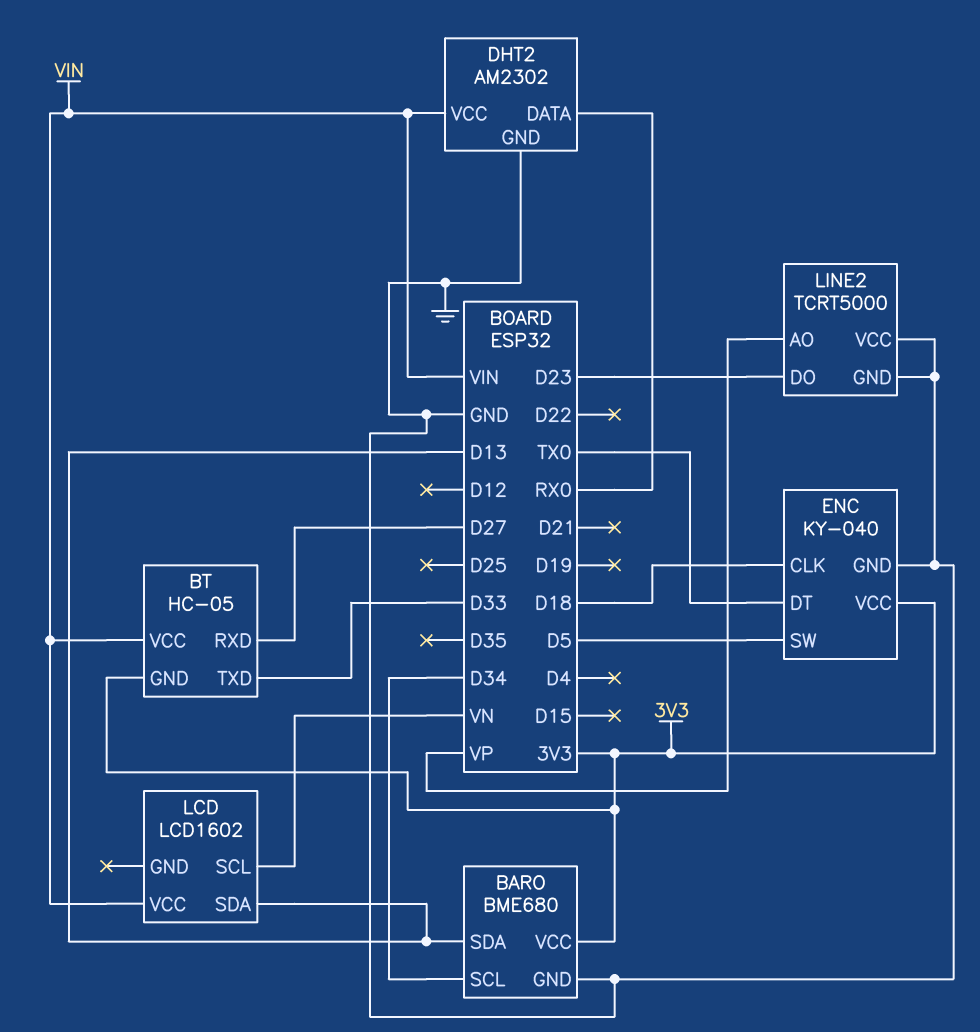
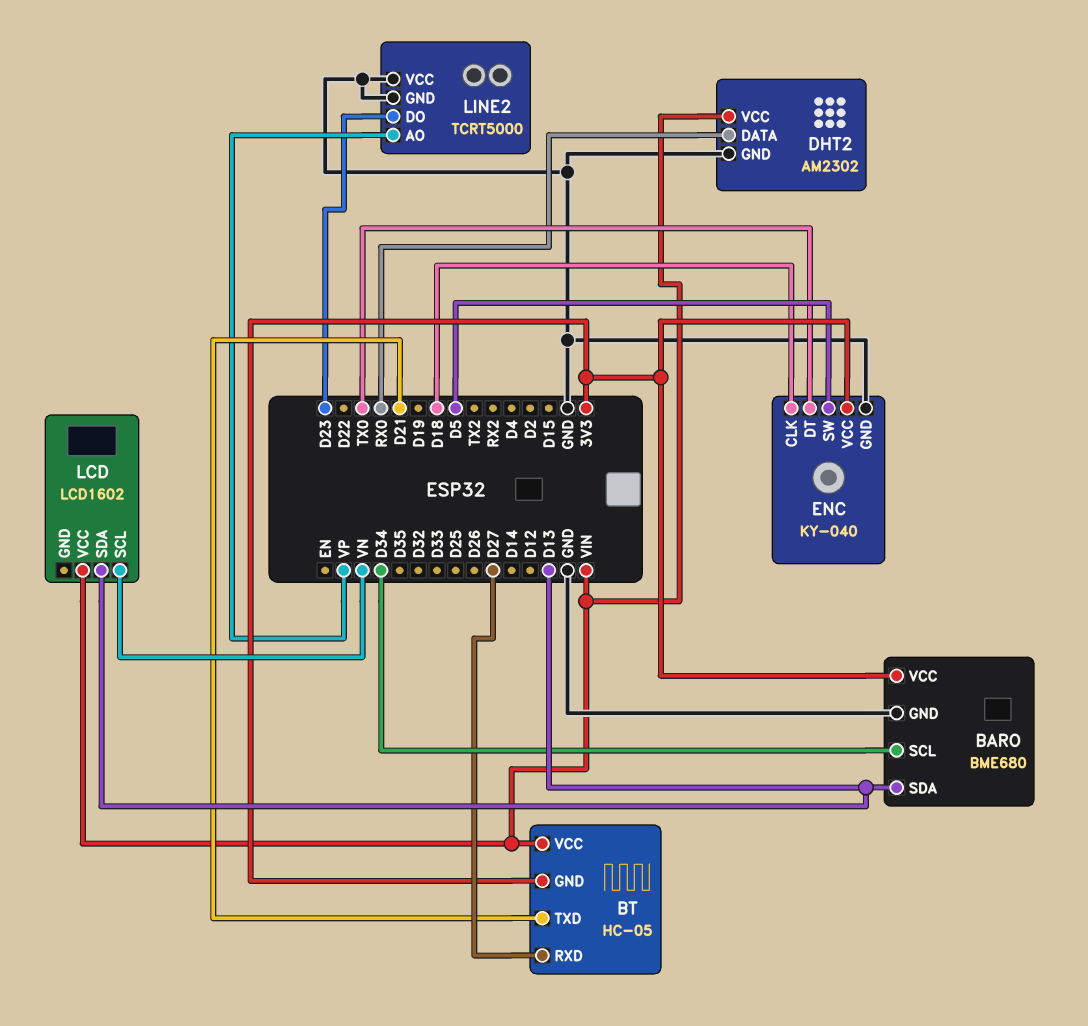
BT pin TXD: D33 -> D21

